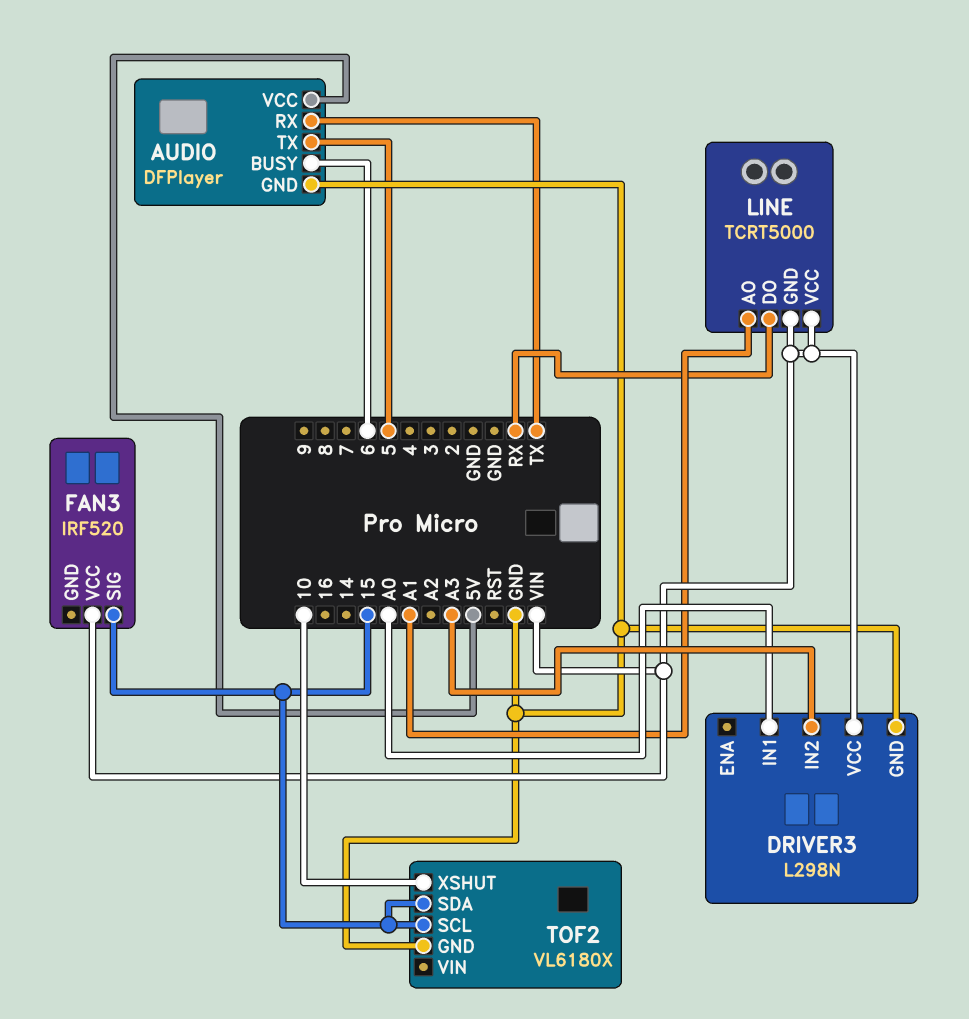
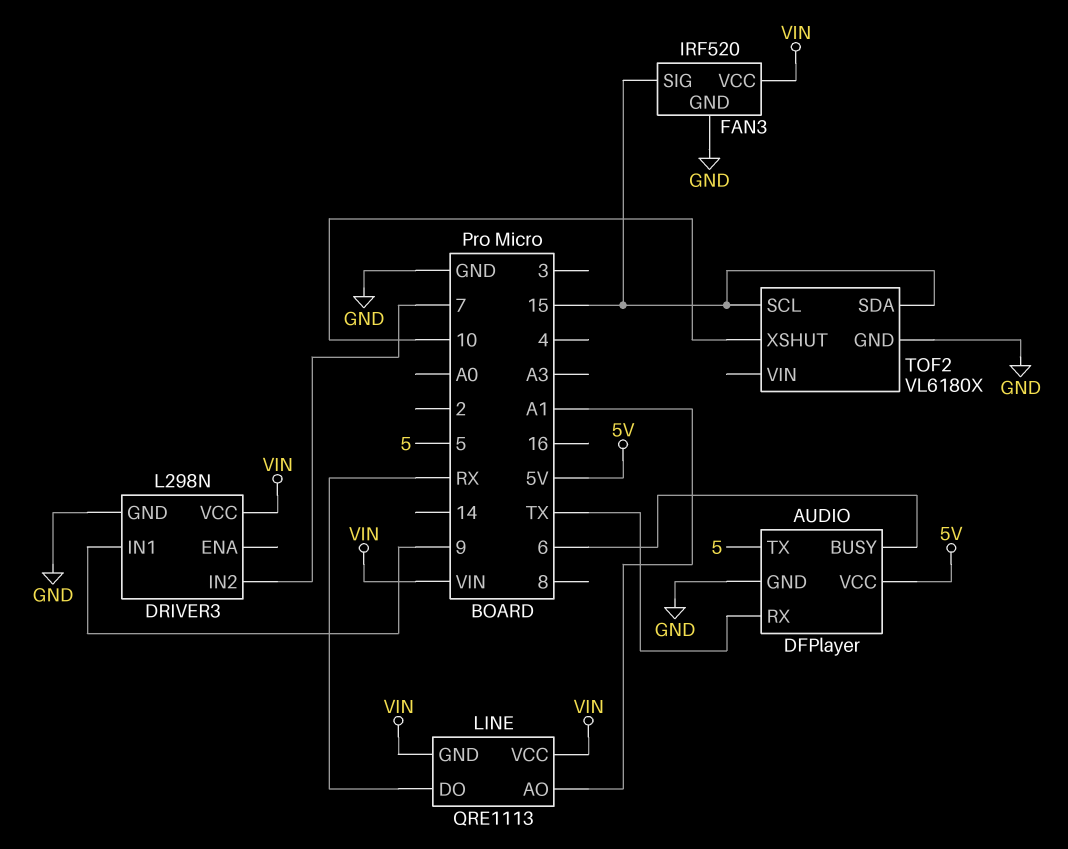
DRIVER3 pin IN1: A0 -> 9
DRIVER3 pin IN2: A3 -> 7
FAN3 pin GND: none -> GND
LINE: TCRT5000 -> QRE1113

